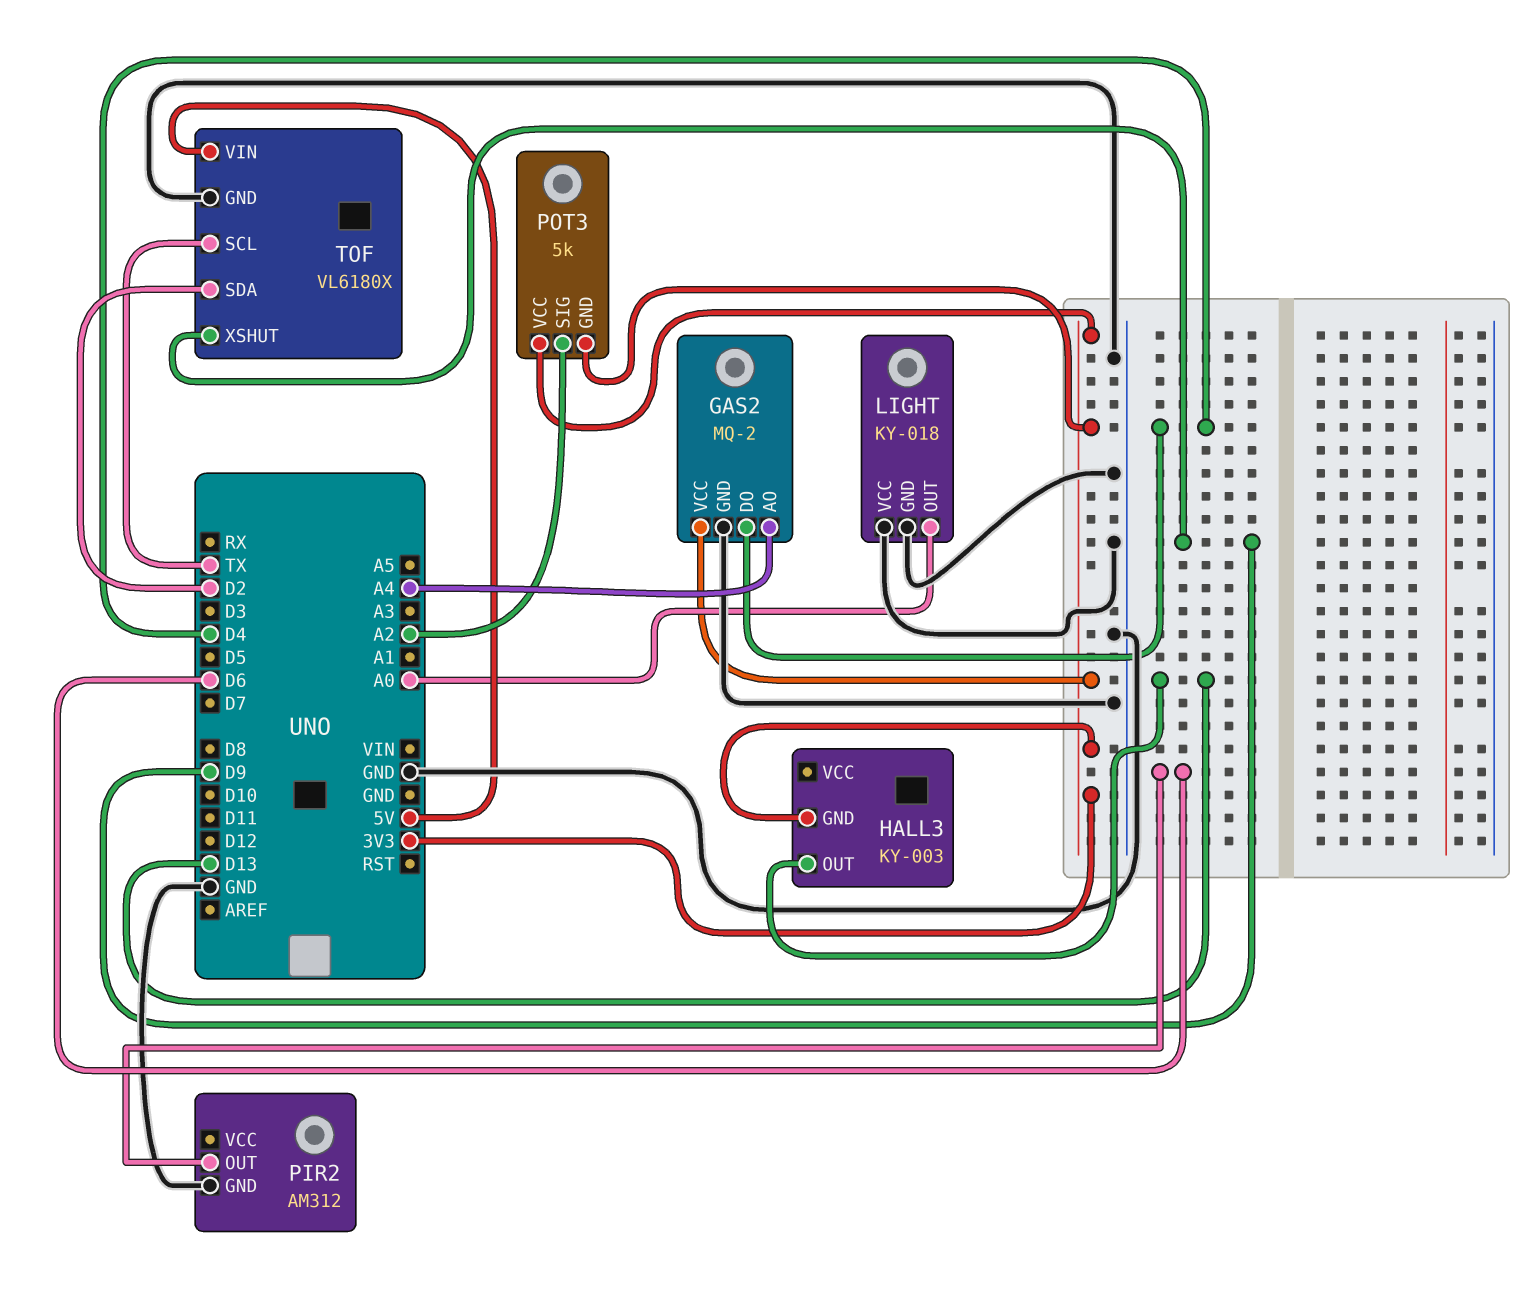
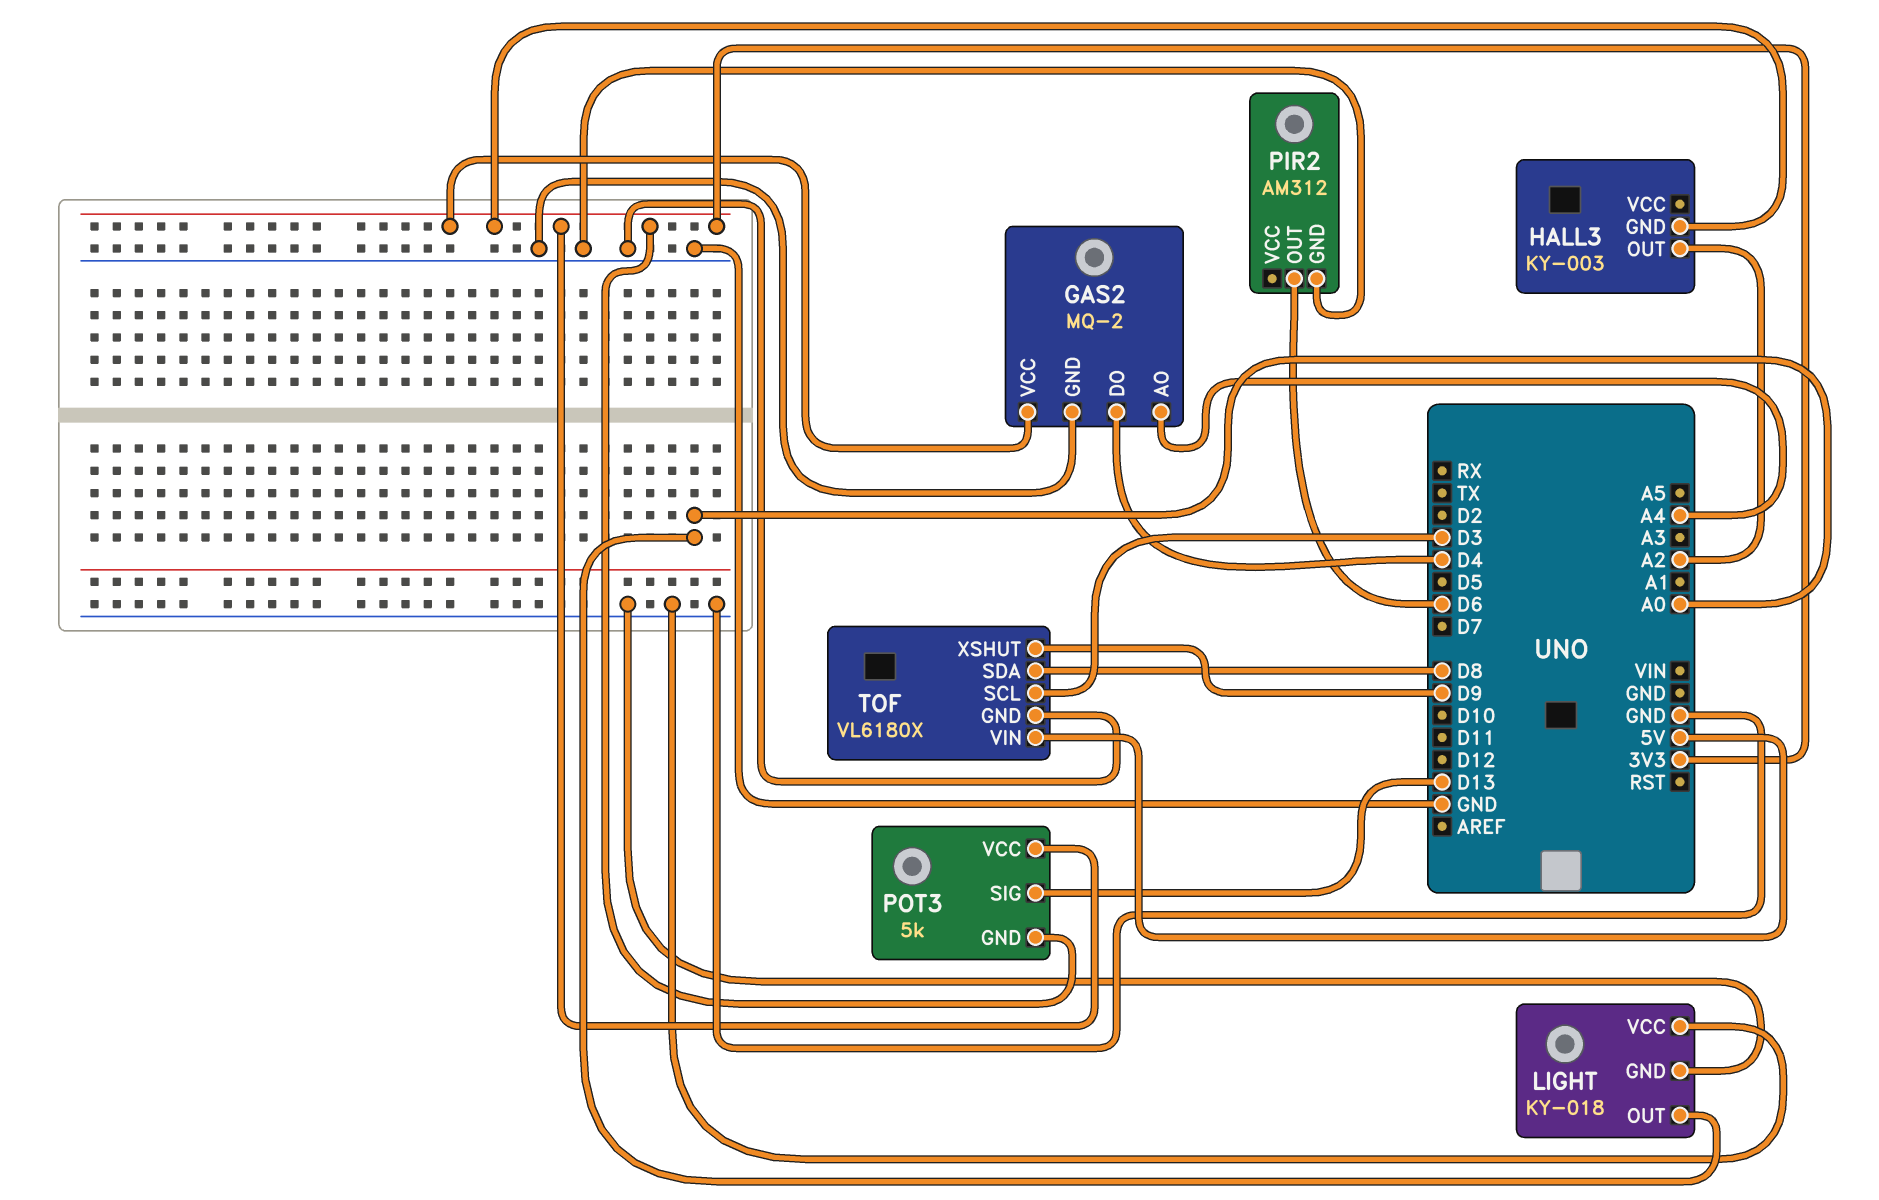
HALL3 pin OUT: D13 -> A2
POT3 pin SIG: A2 -> D13
TOF pin SCL: TX -> D3
TOF pin SDA: D2 -> D8

